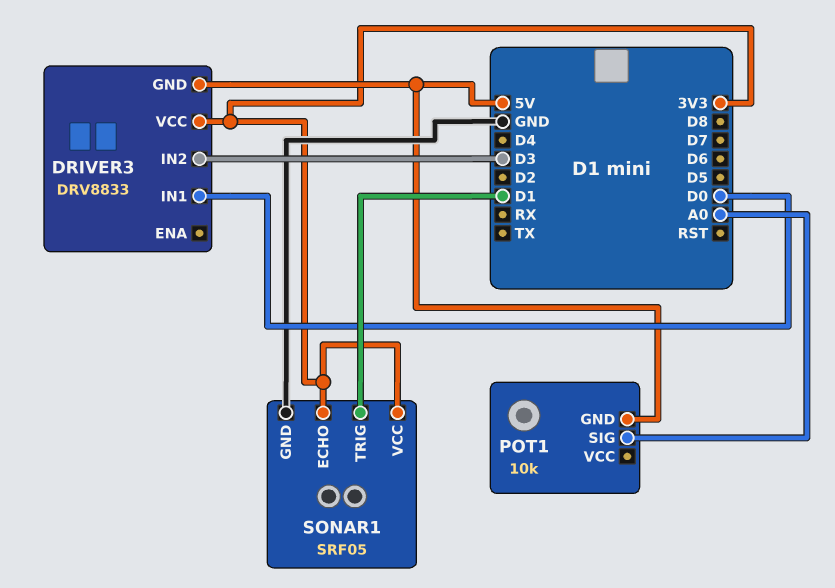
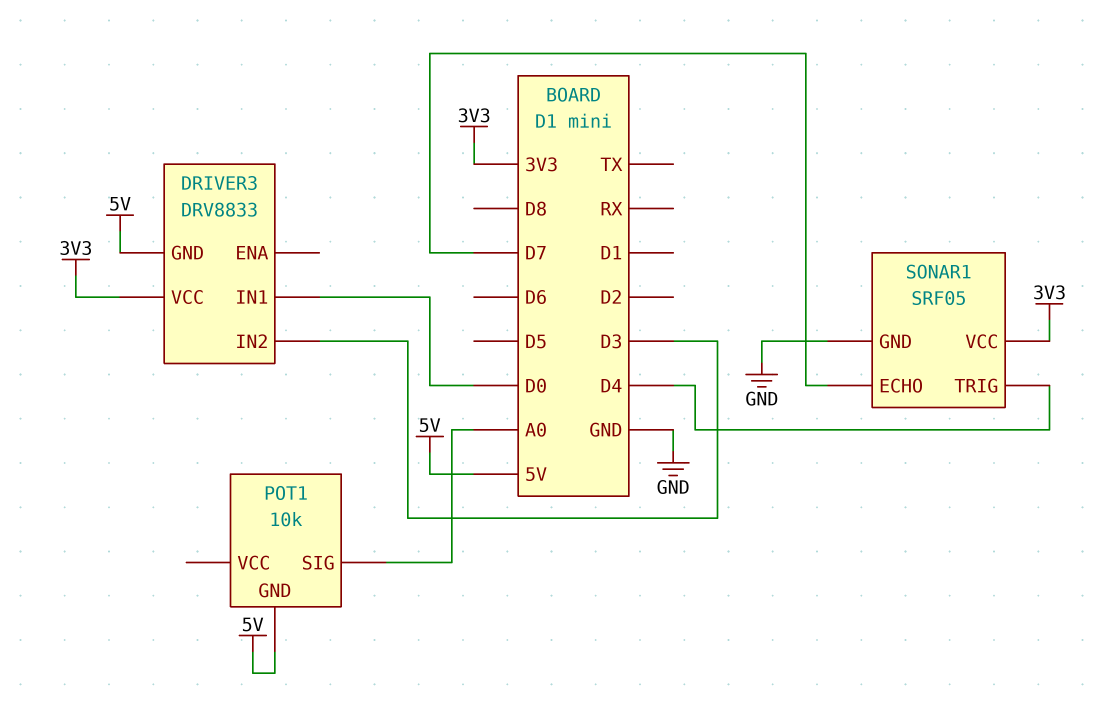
SONAR1 pin ECHO: 3V3 -> D7
SONAR1 pin TRIG: D1 -> D4

